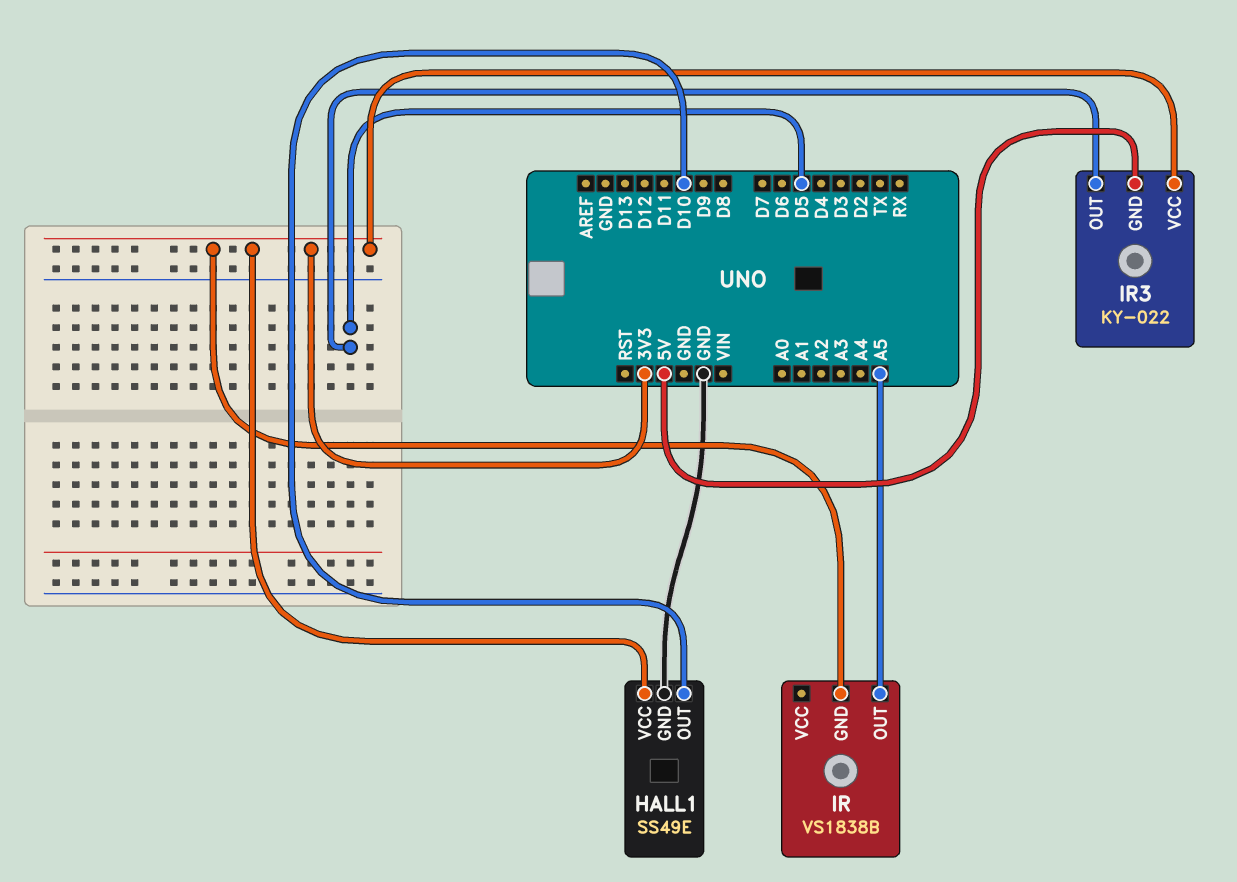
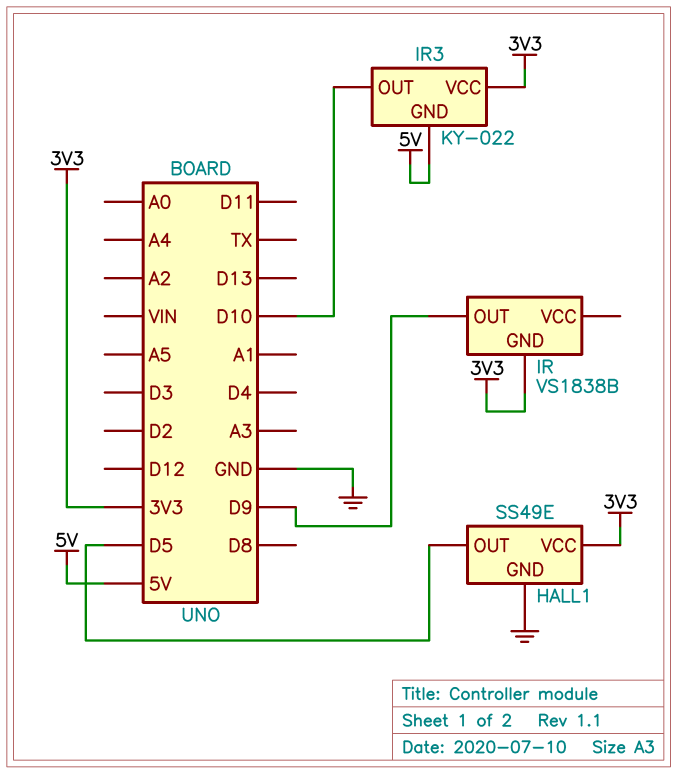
HALL1 pin OUT: D10 -> D5
IR pin OUT: A5 -> D9
IR3 pin OUT: D5 -> D10

